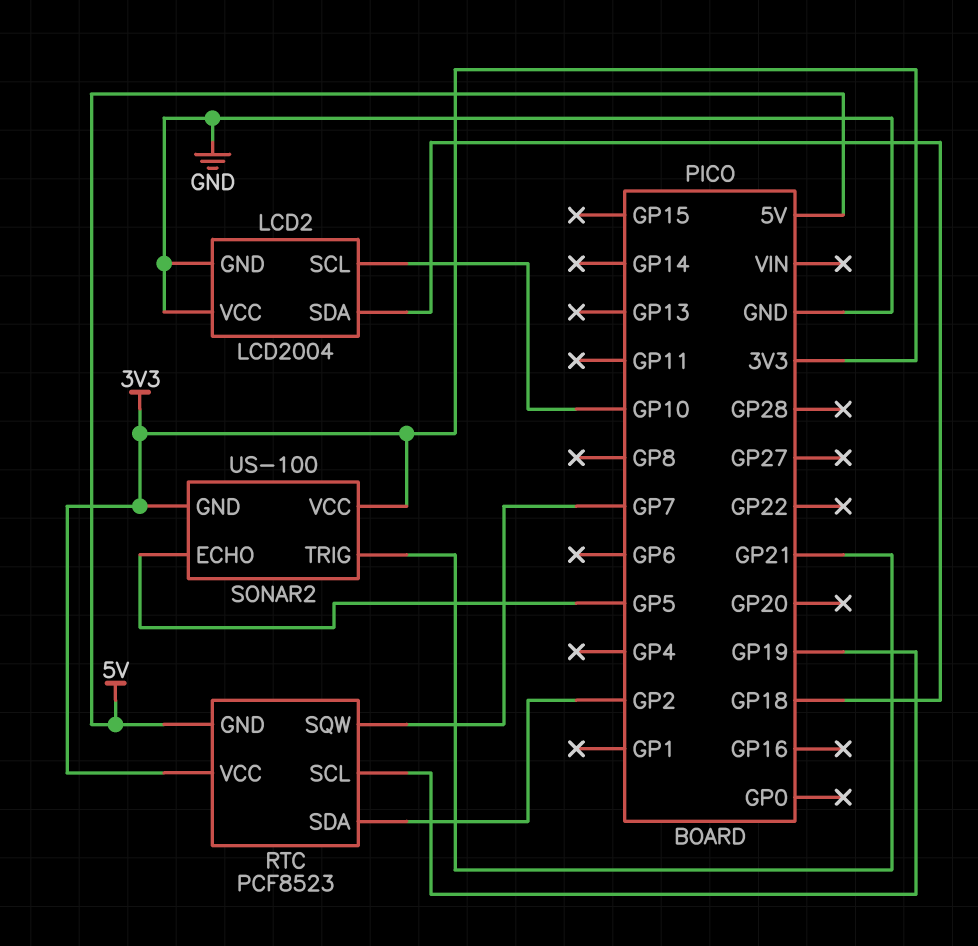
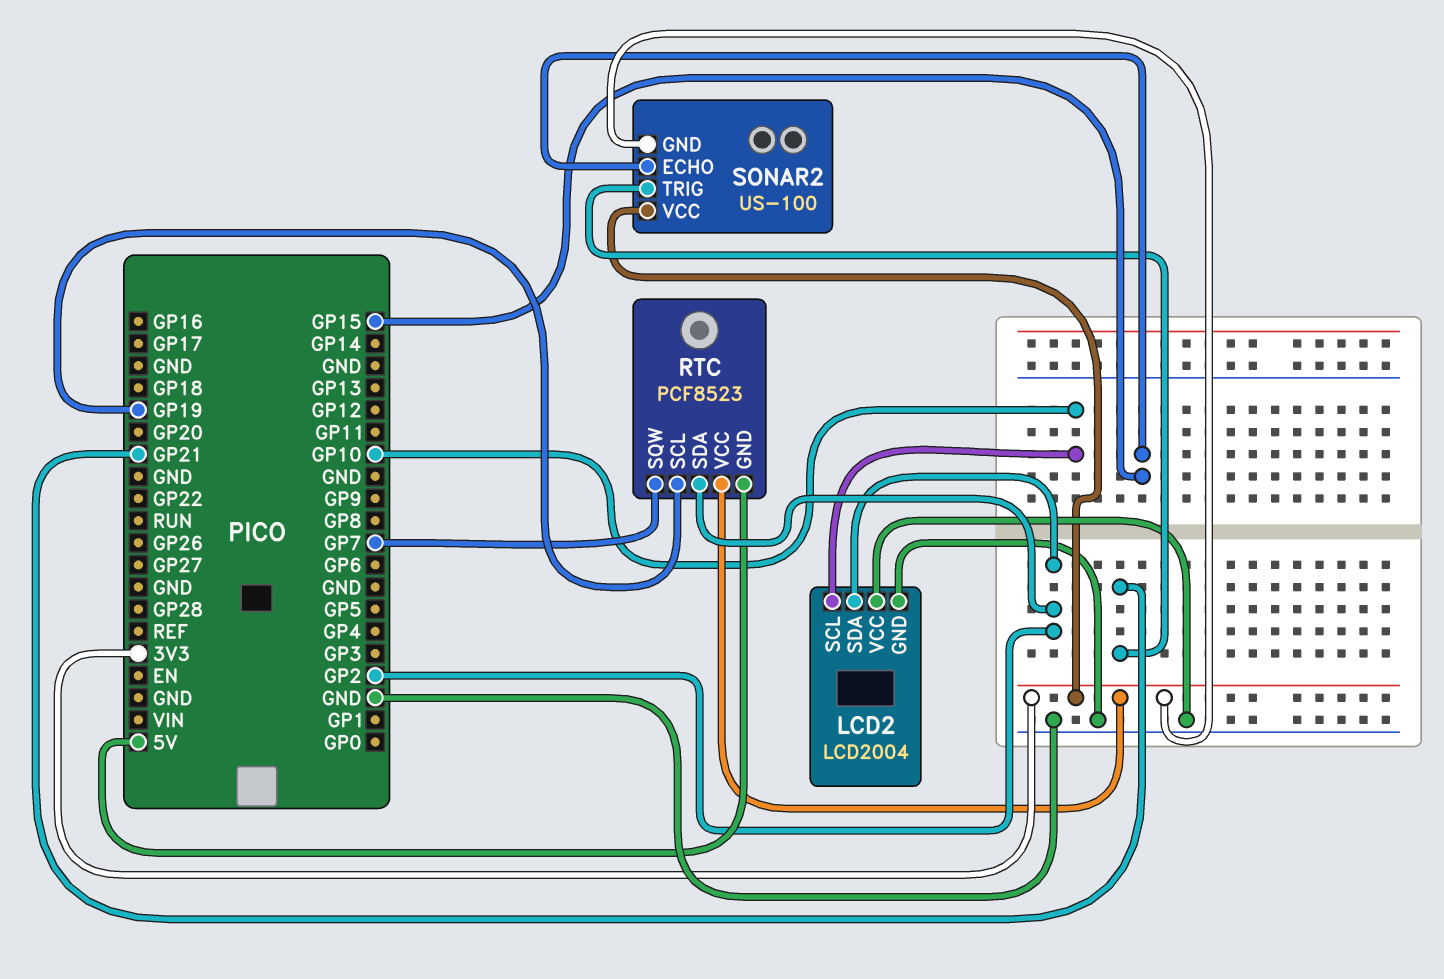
LCD2 pin SDA: GP18 -> GP2
SONAR2 pin ECHO: GP5 -> GP15

